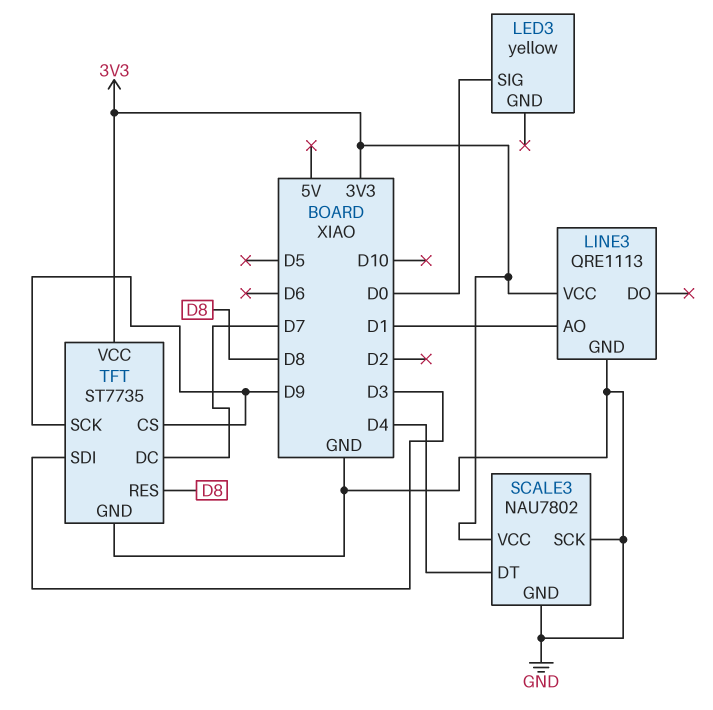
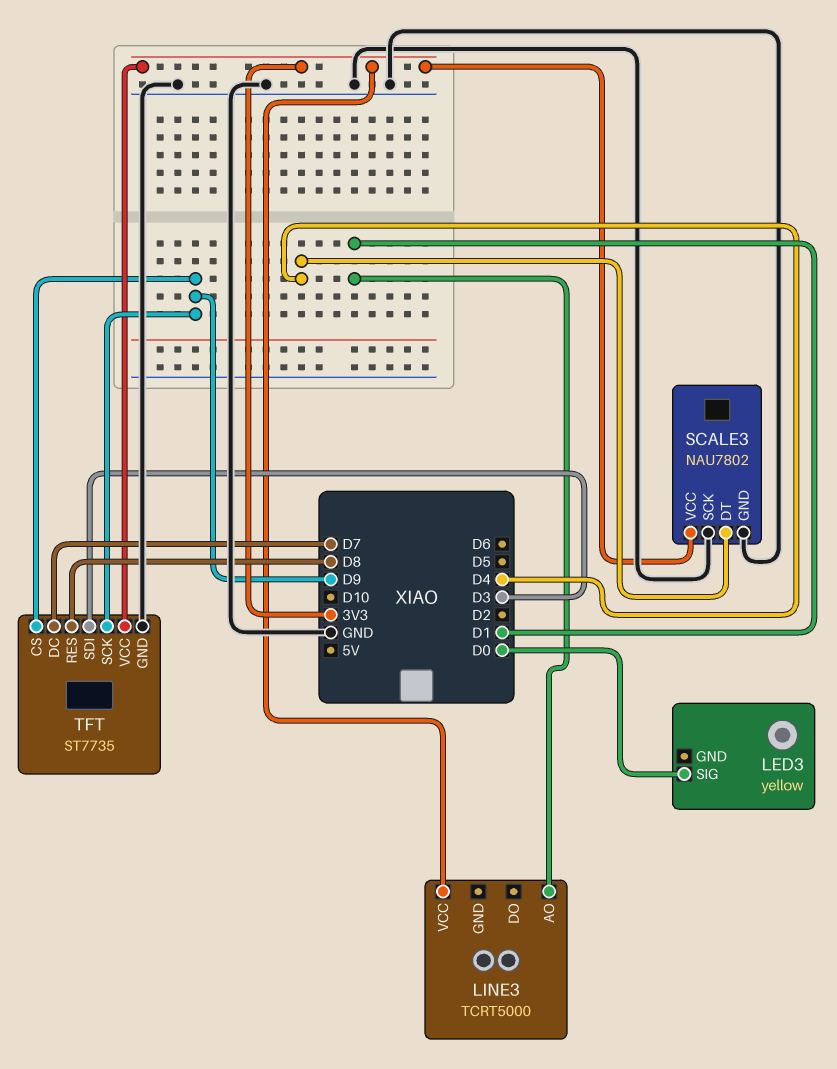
LINE3: QRE1113 -> TCRT5000
LINE3 pin GND: GND -> none

